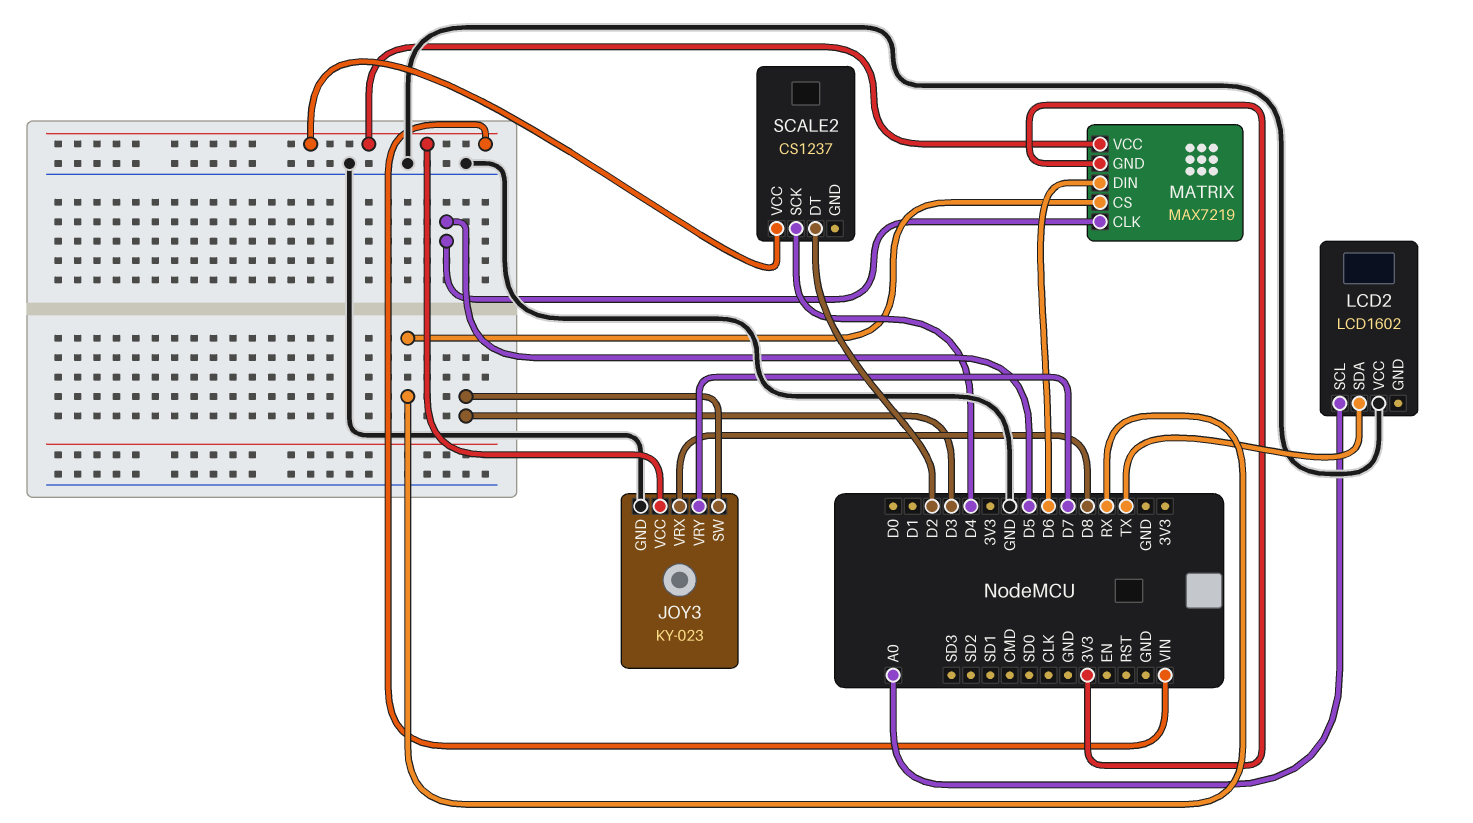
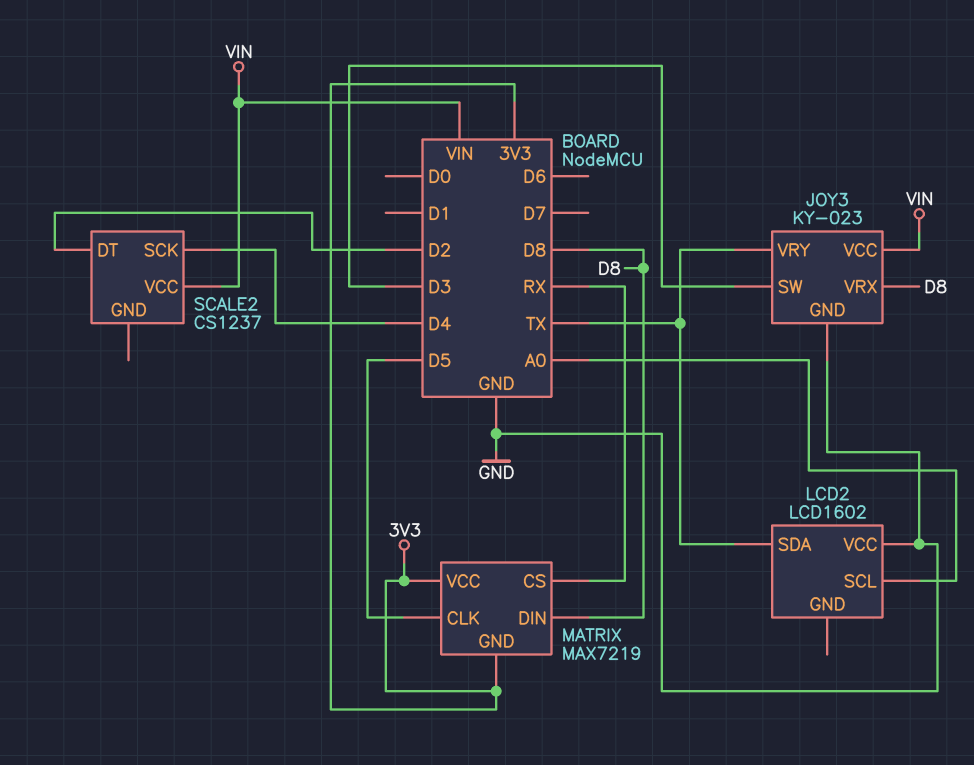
JOY3 pin VRY: D7 -> TX
MATRIX pin DIN: D6 -> D8
MATRIX pin VCC: VIN -> 3V3

